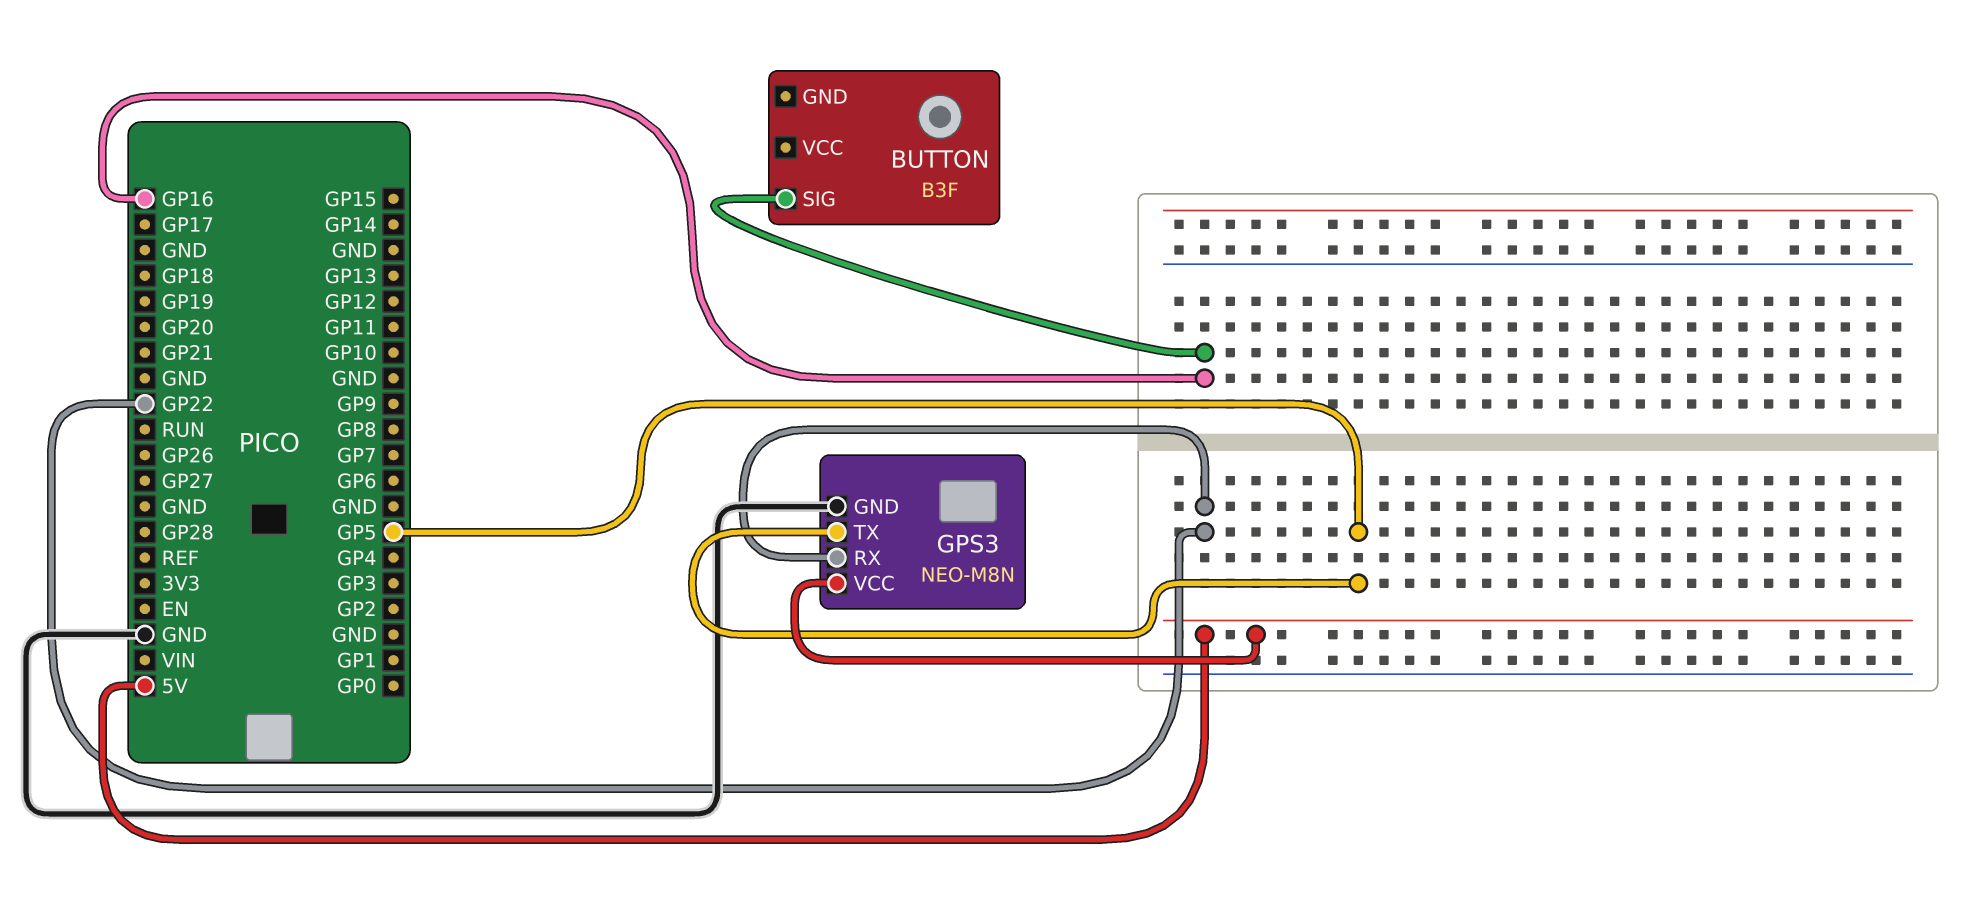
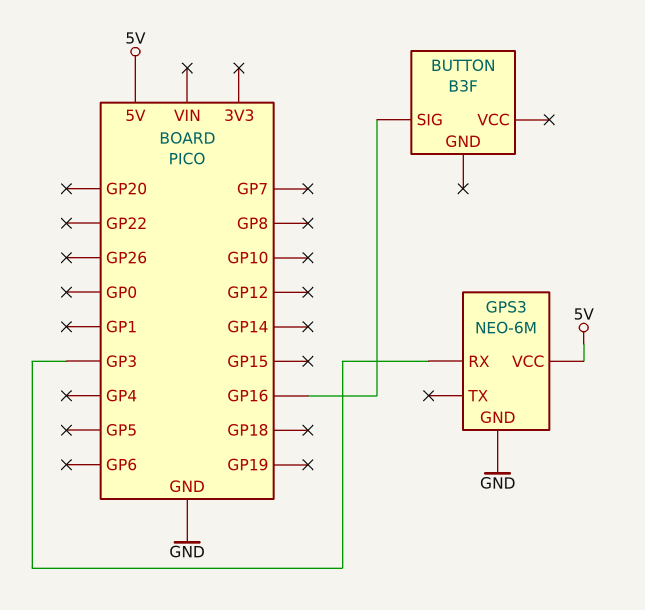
GPS3: NEO-M8N -> NEO-6M
GPS3 pin RX: GP22 -> GP3
GPS3 pin TX: GP5 -> none

